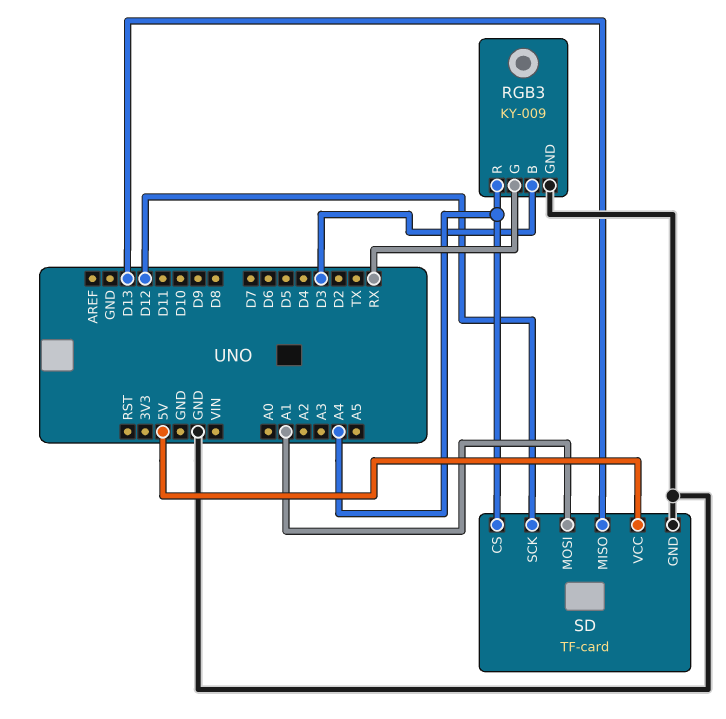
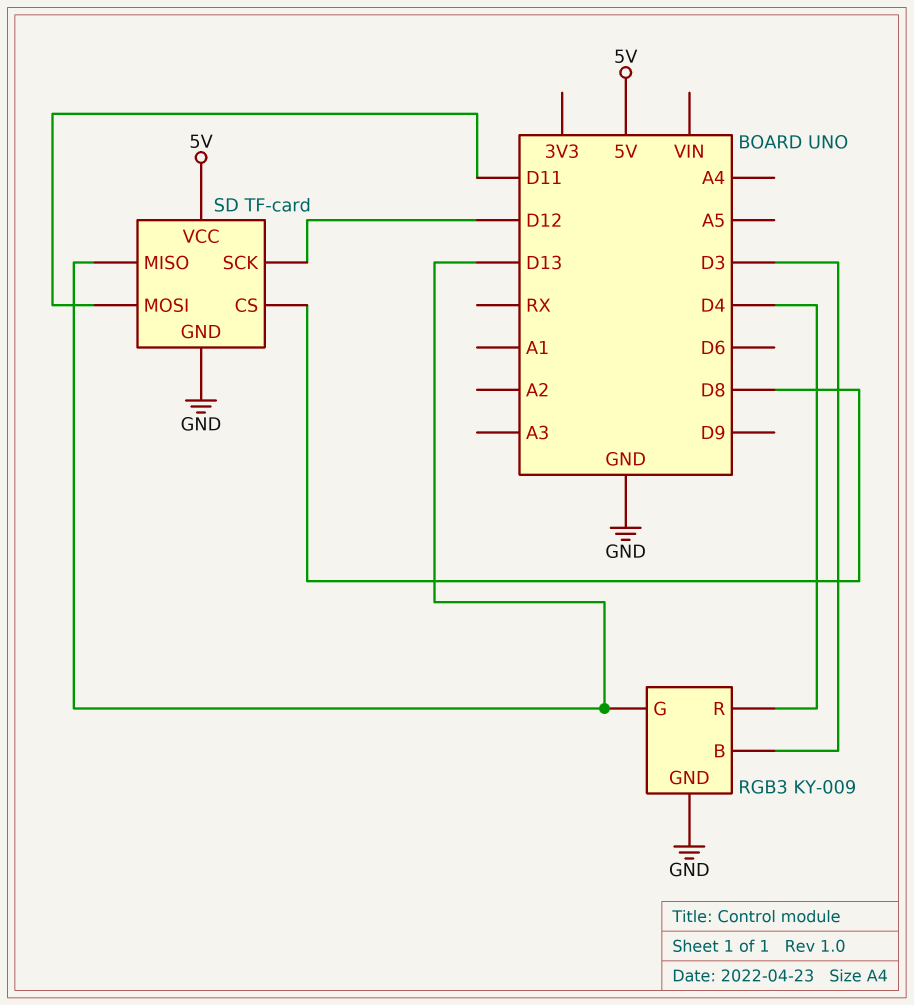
RGB3 pin G: RX -> D13
RGB3 pin R: A4 -> D4
SD pin CS: A4 -> D8
SD pin MOSI: A1 -> D11

